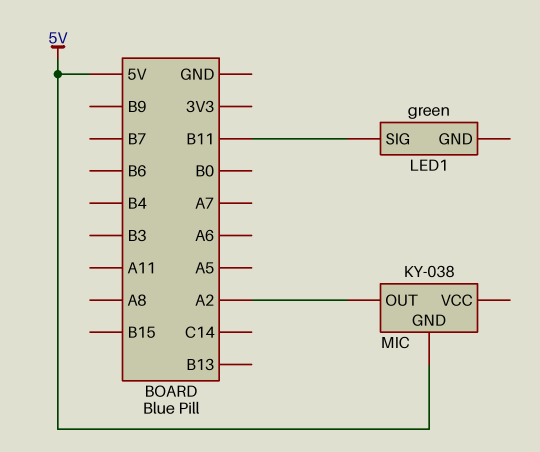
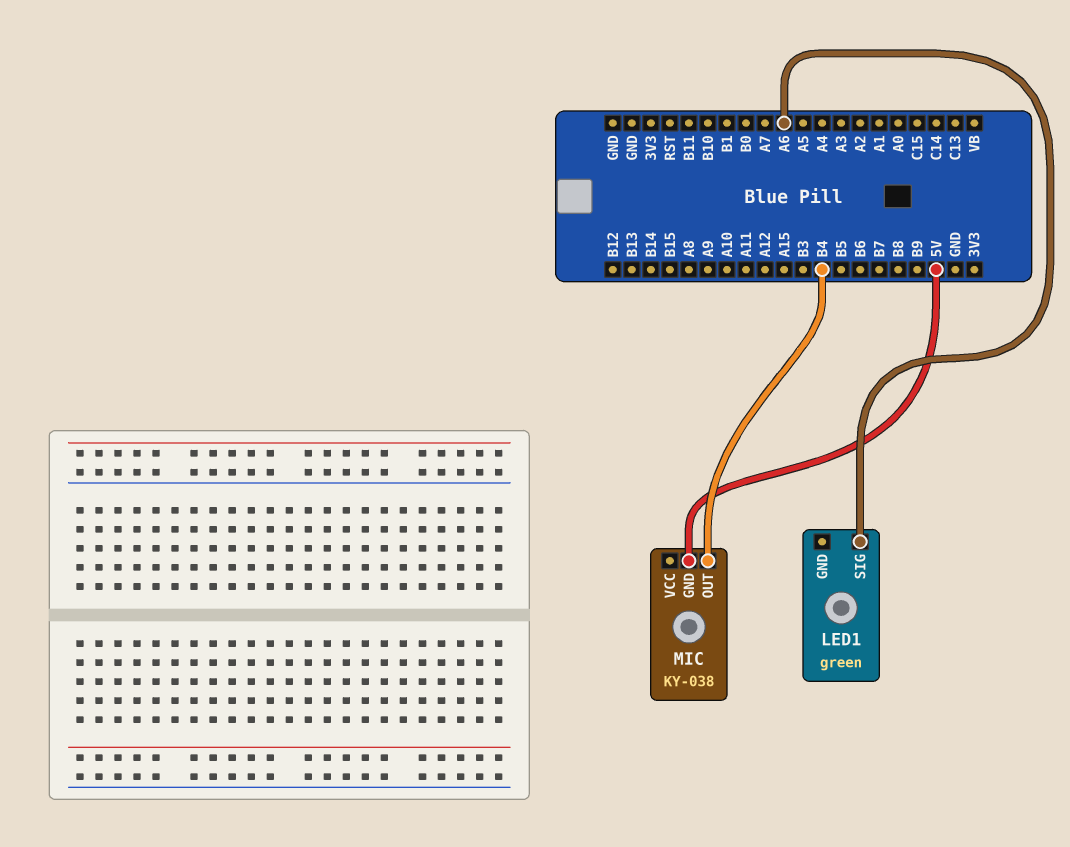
LED1 pin SIG: B11 -> A6
MIC pin OUT: A2 -> B4

